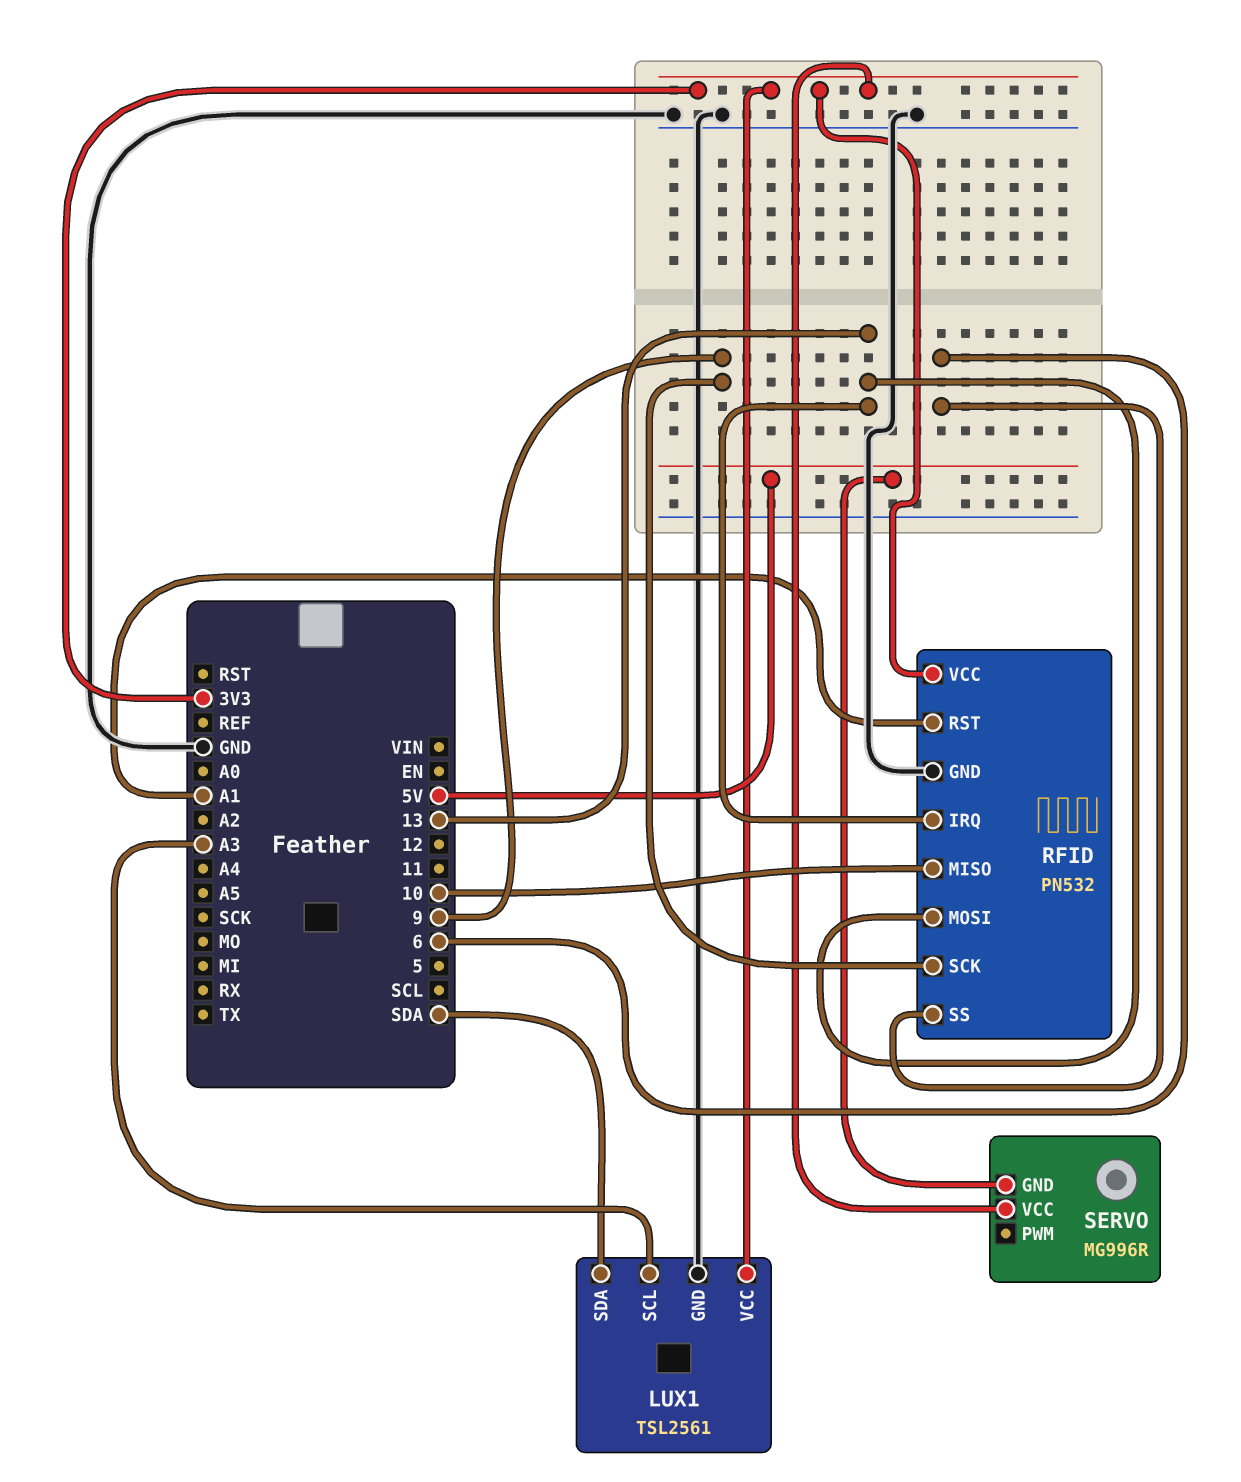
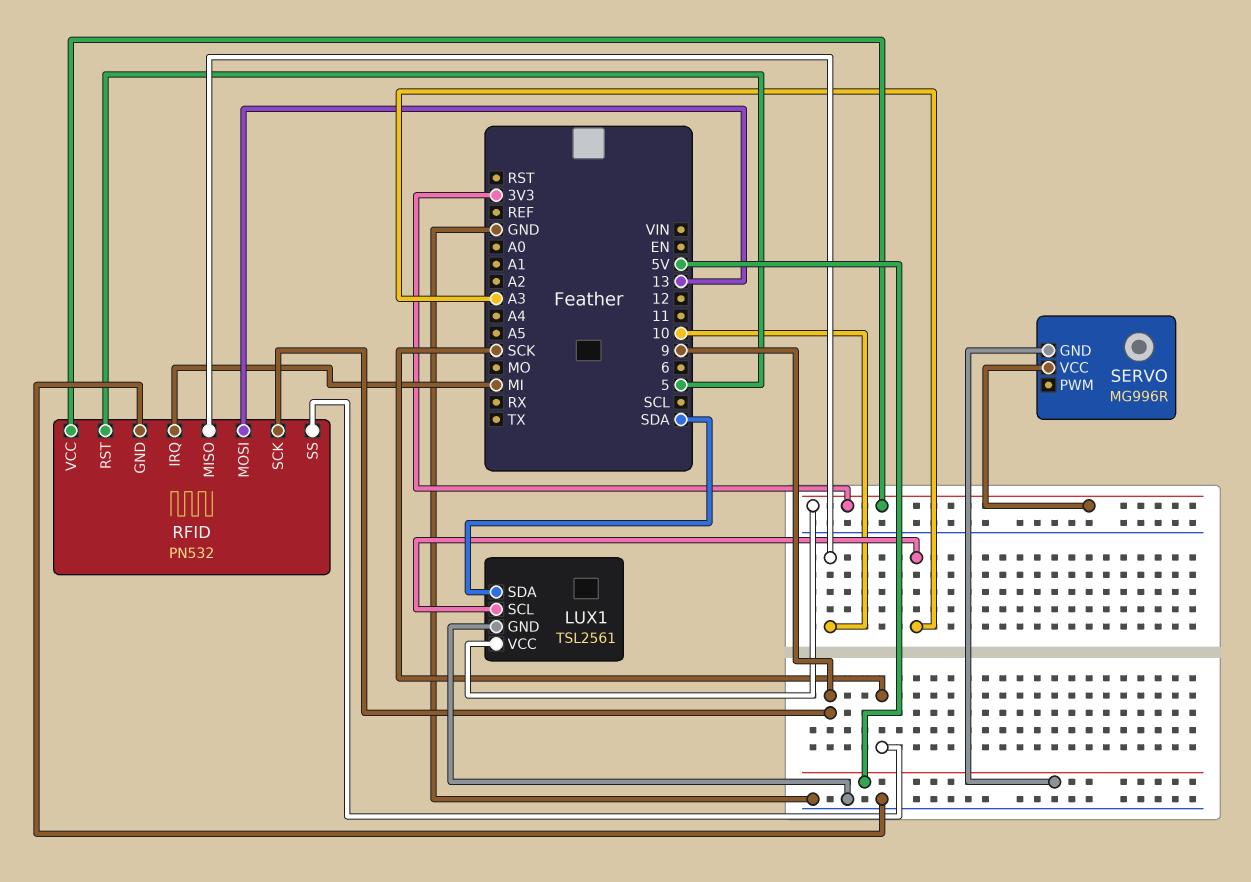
RFID pin IRQ: 13 -> MI
RFID pin RST: A1 -> 5
RFID pin SS: 6 -> SCK

